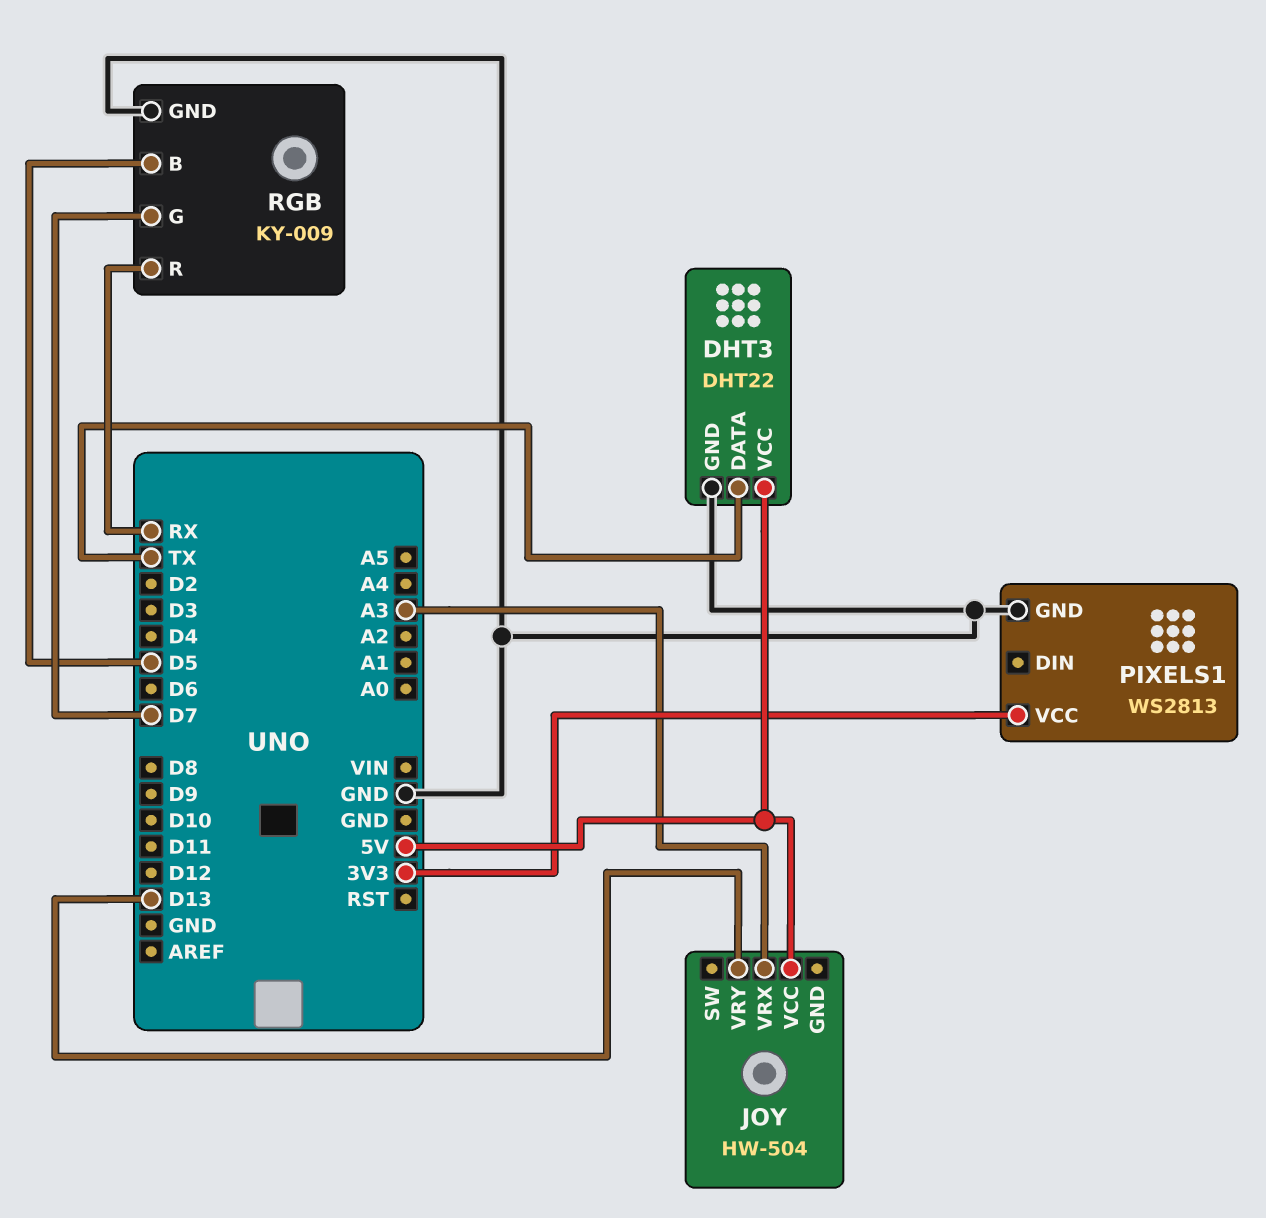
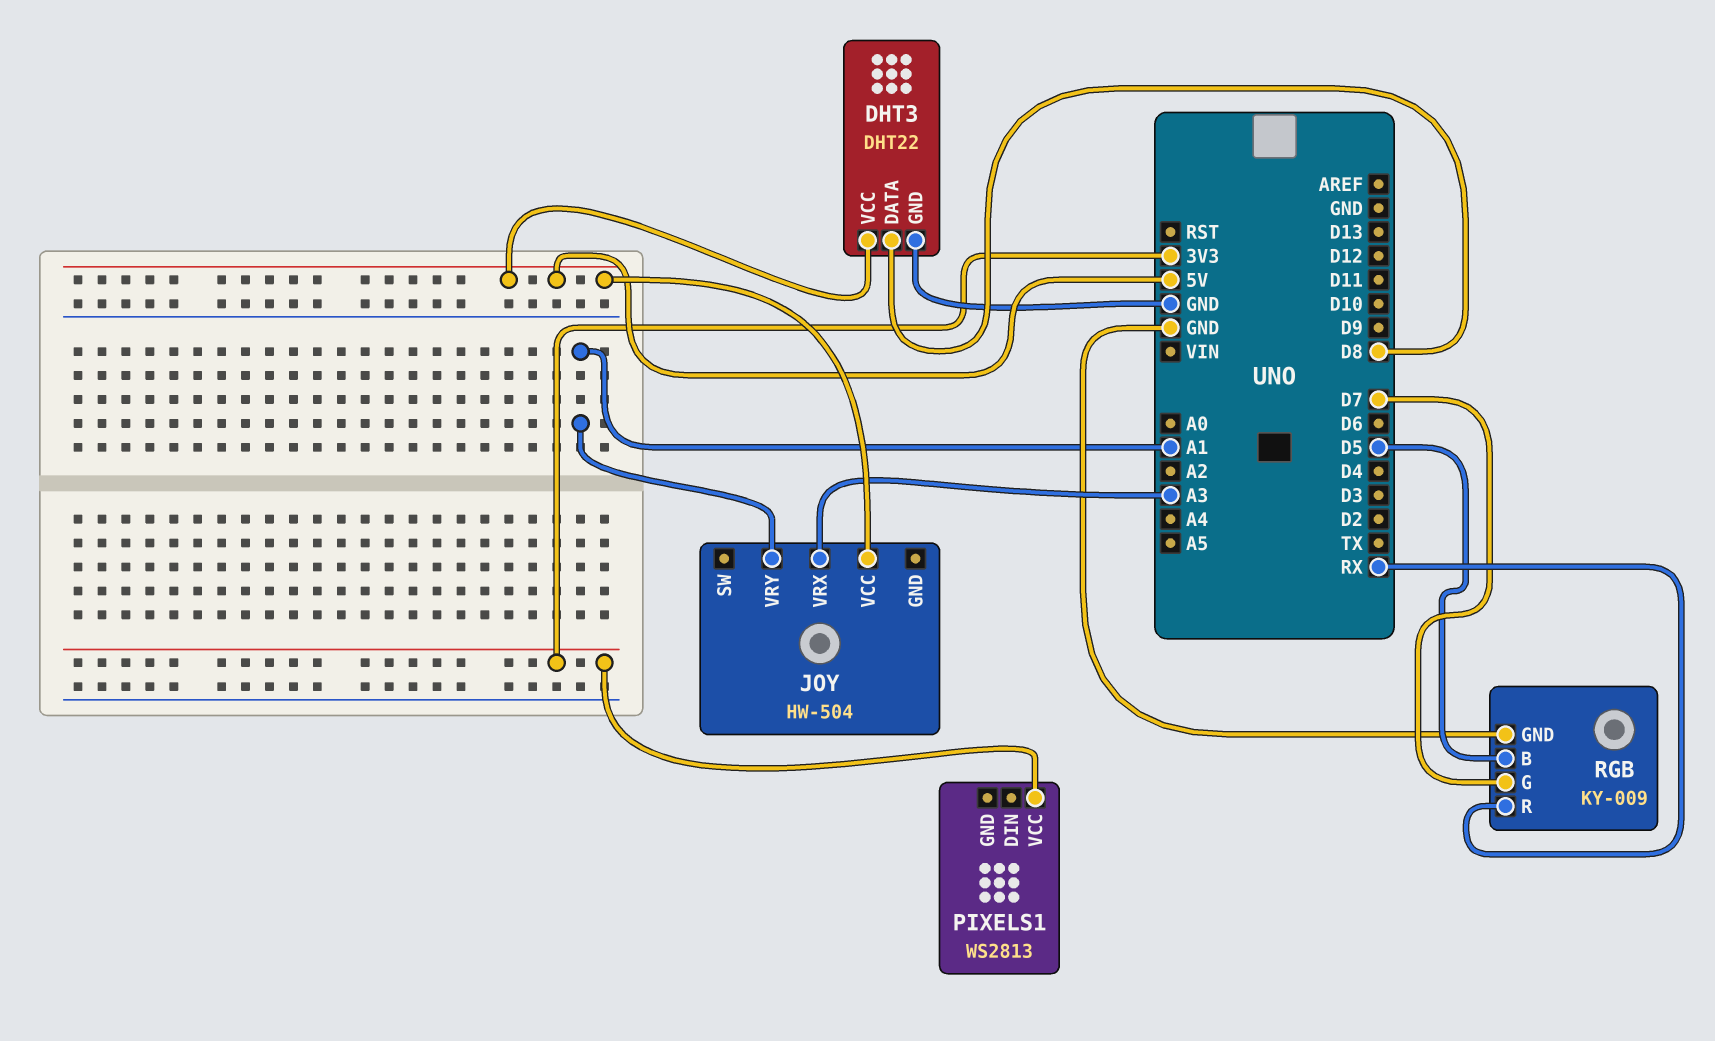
DHT3 pin DATA: TX -> D8
JOY pin VRY: D13 -> A1
PIXELS1 pin GND: GND -> none

